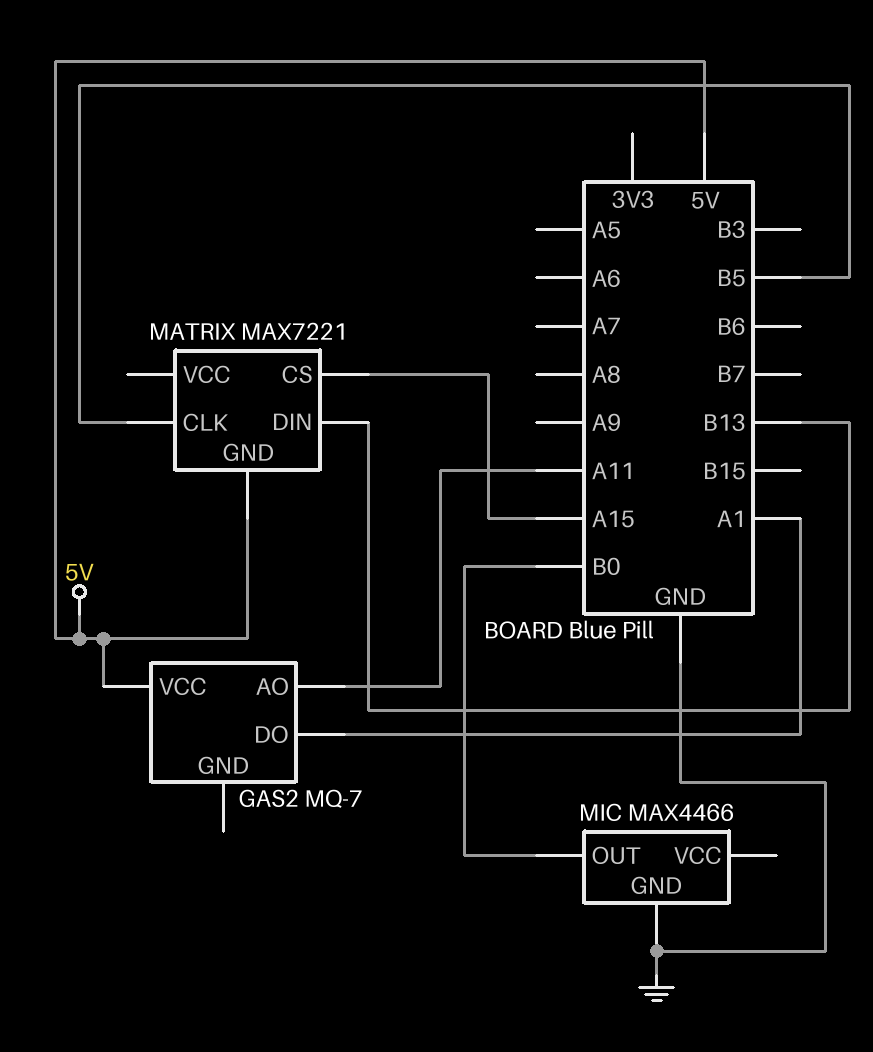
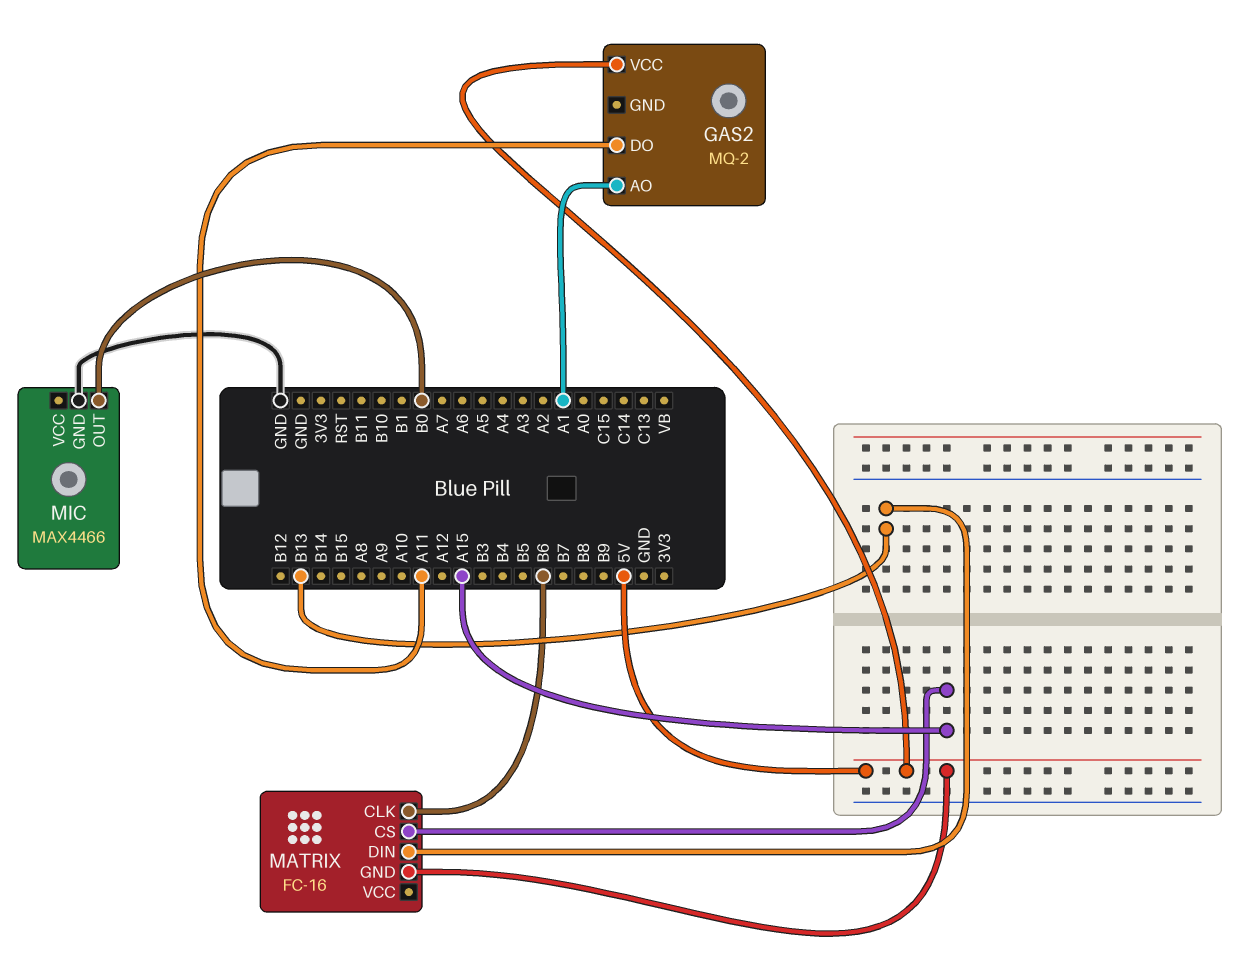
GAS2: MQ-7 -> MQ-2
GAS2 pin AO: A11 -> A1
GAS2 pin DO: A1 -> A11
MATRIX: MAX7221 -> FC-16
MATRIX pin CLK: B5 -> B6

